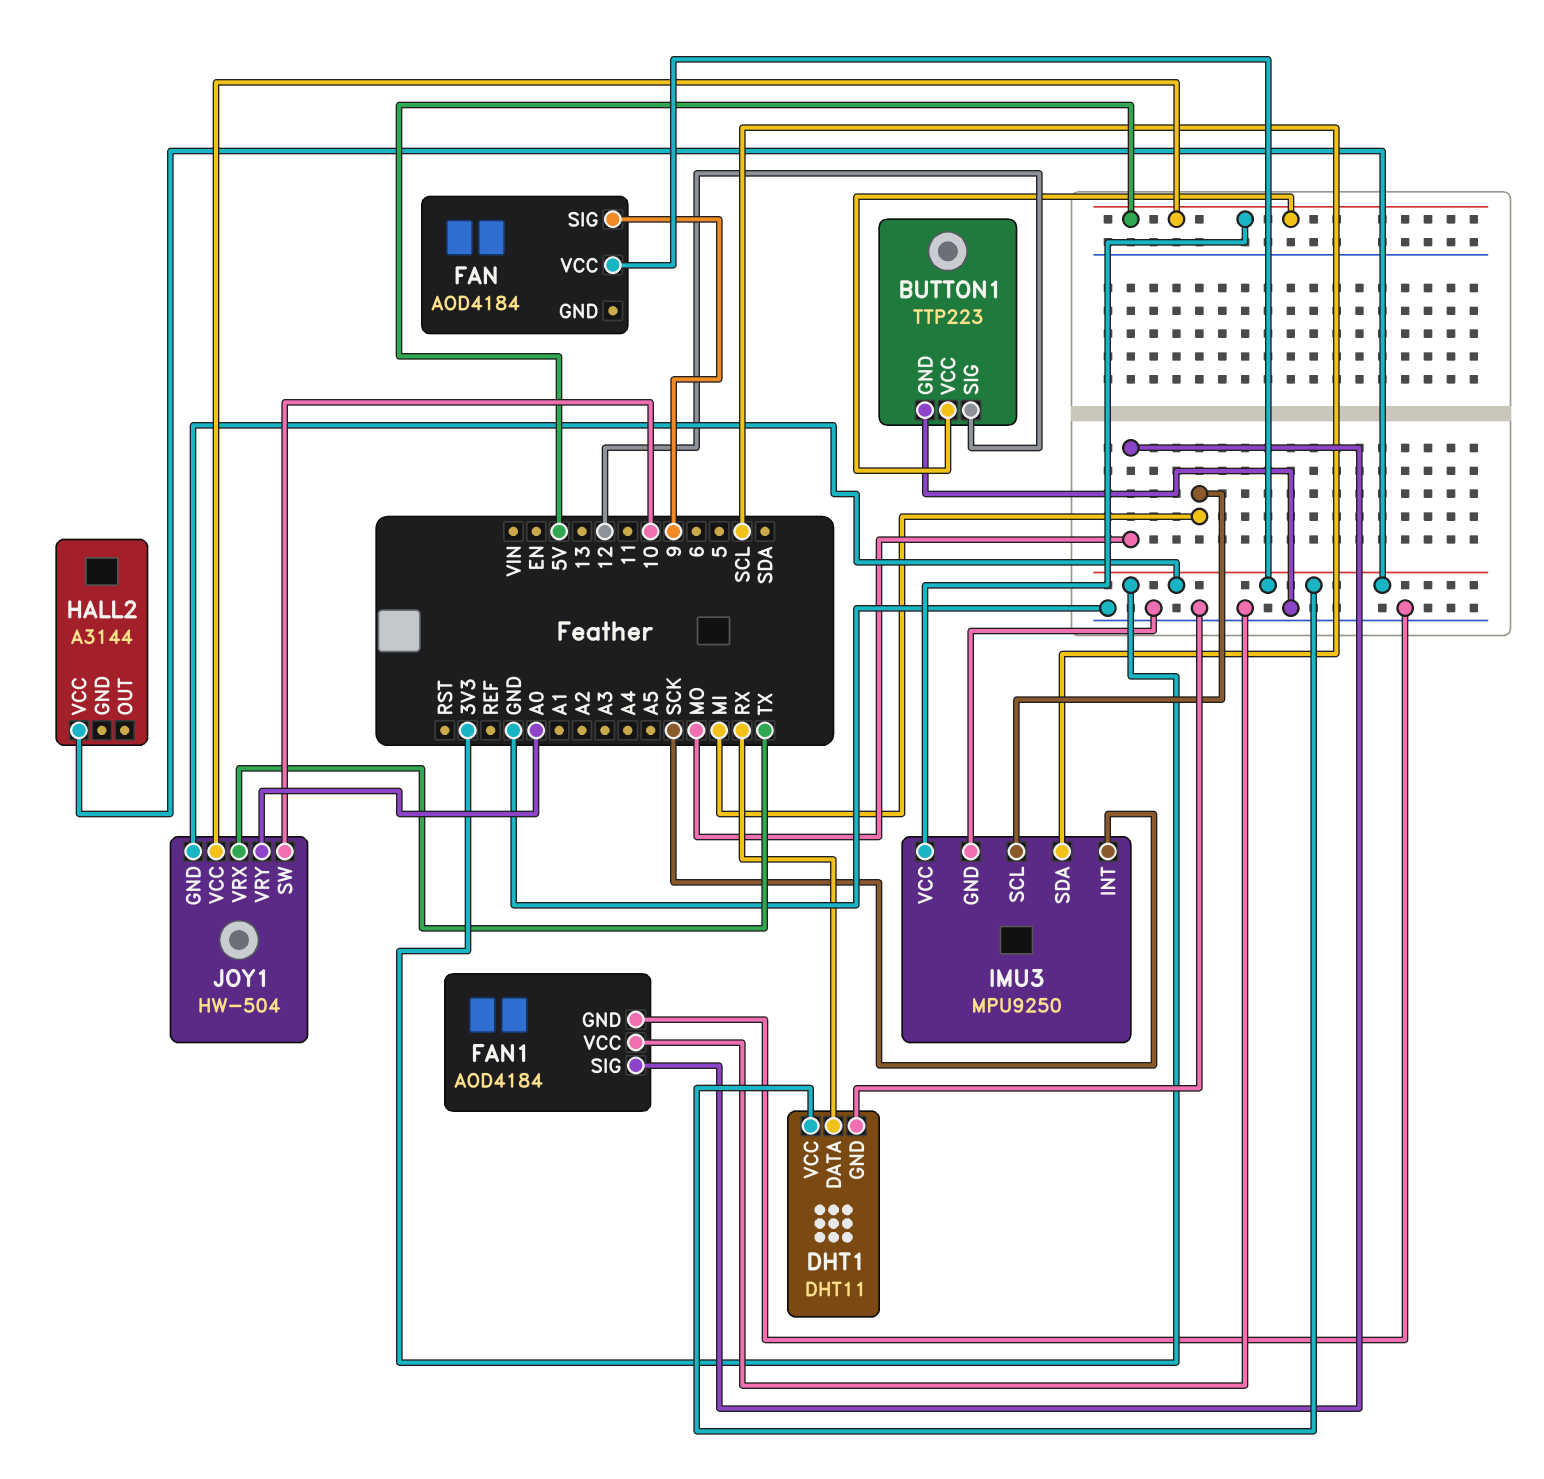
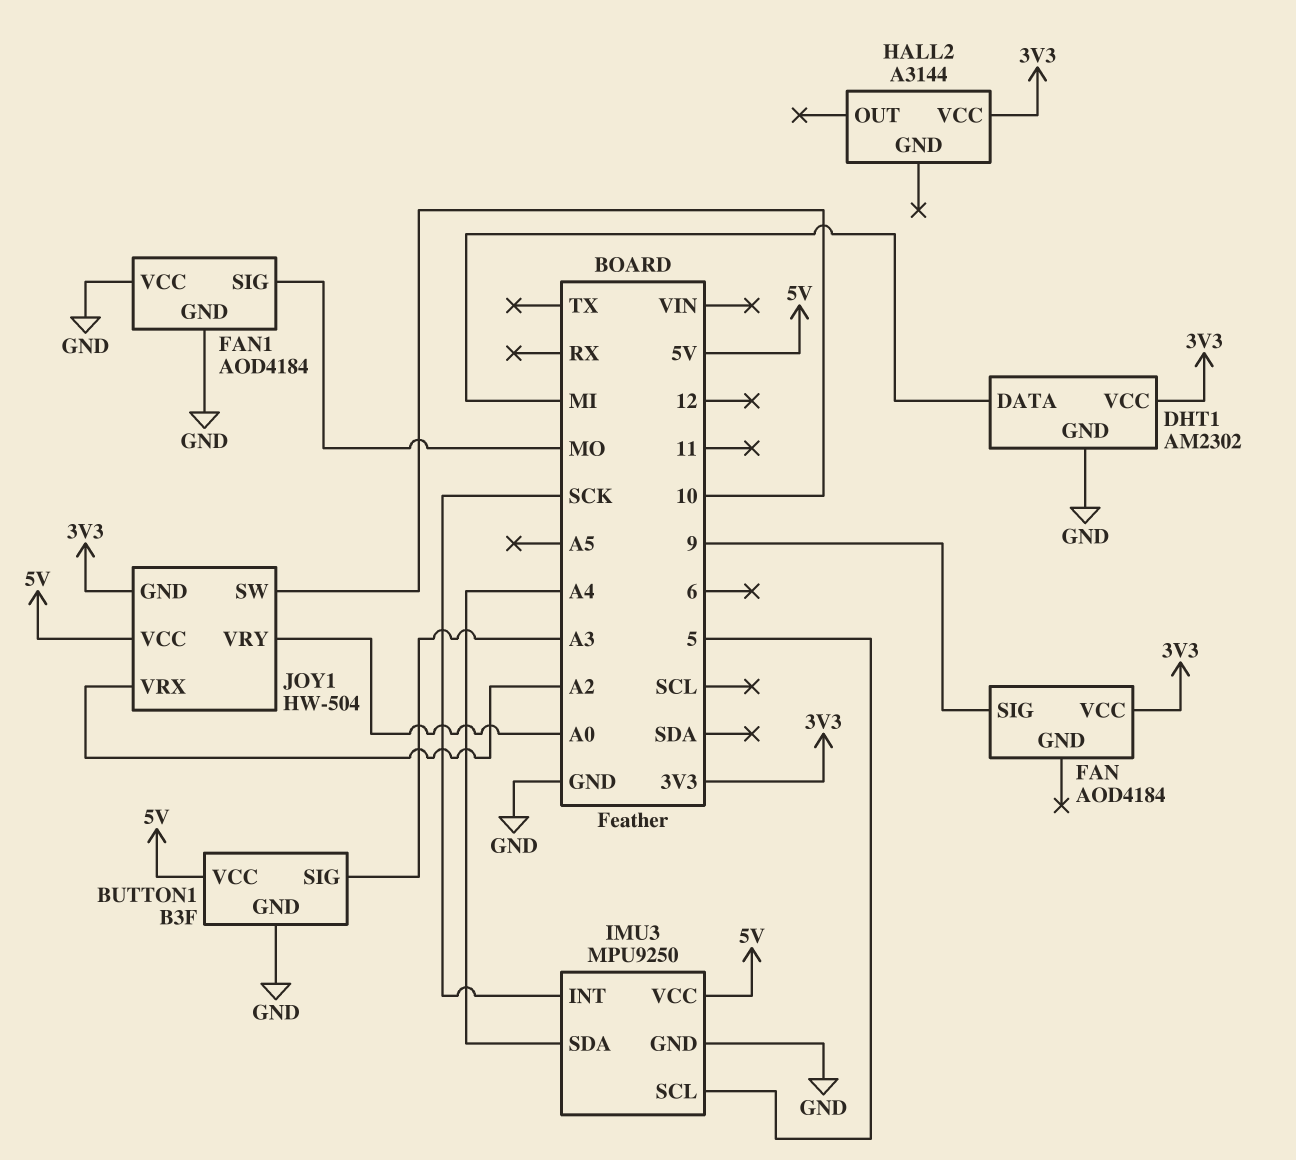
BUTTON1: TTP223 -> B3F
BUTTON1 pin SIG: 12 -> A3
DHT1: DHT11 -> AM2302
DHT1 pin DATA: RX -> MI
IMU3 pin SCL: MI -> 5
IMU3 pin SDA: SCL -> A4
JOY1 pin VRX: TX -> A2

